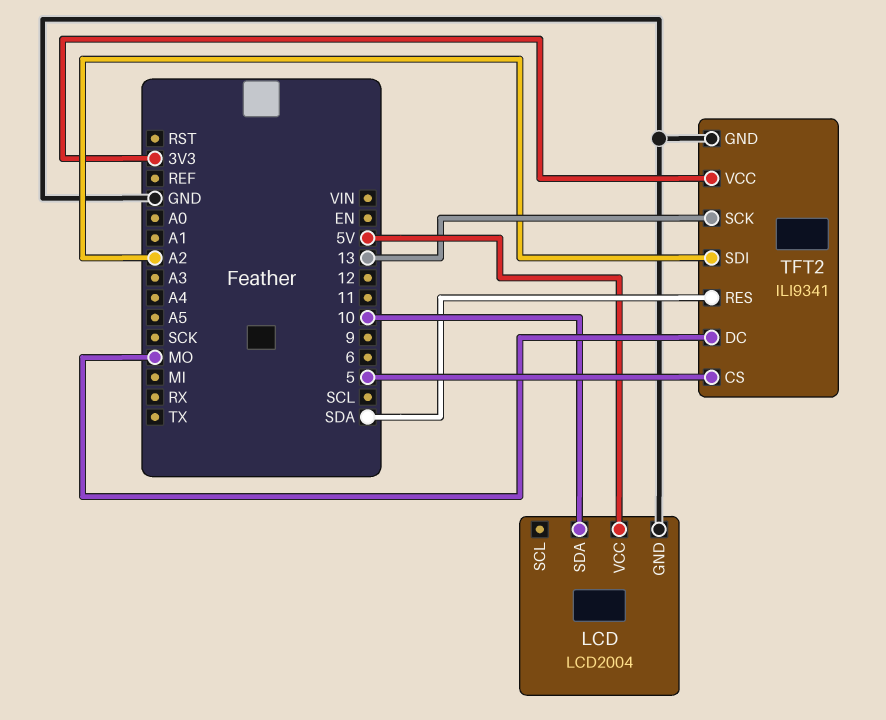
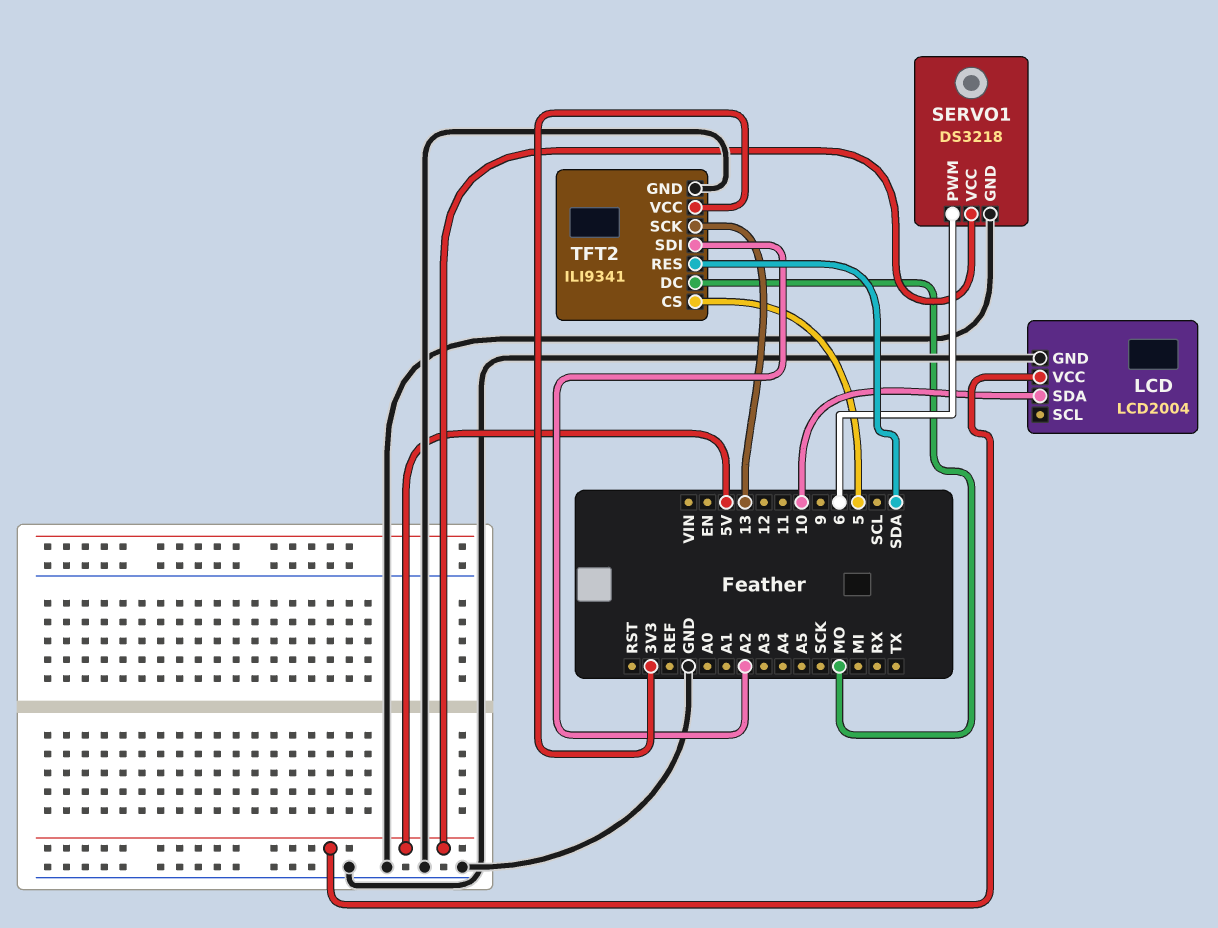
SERVO1: none -> DS3218
SERVO1 pin GND: none -> GND
SERVO1 pin PWM: none -> 6
SERVO1 pin VCC: none -> 5V

